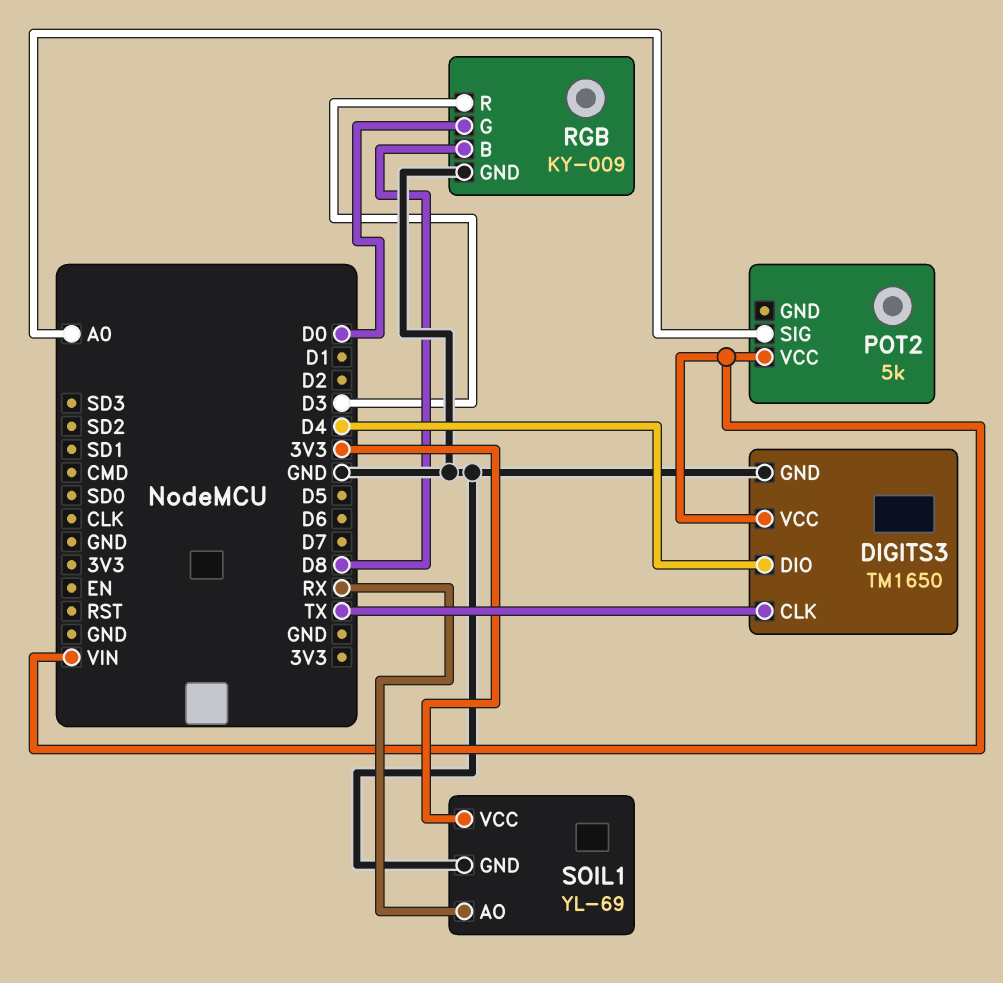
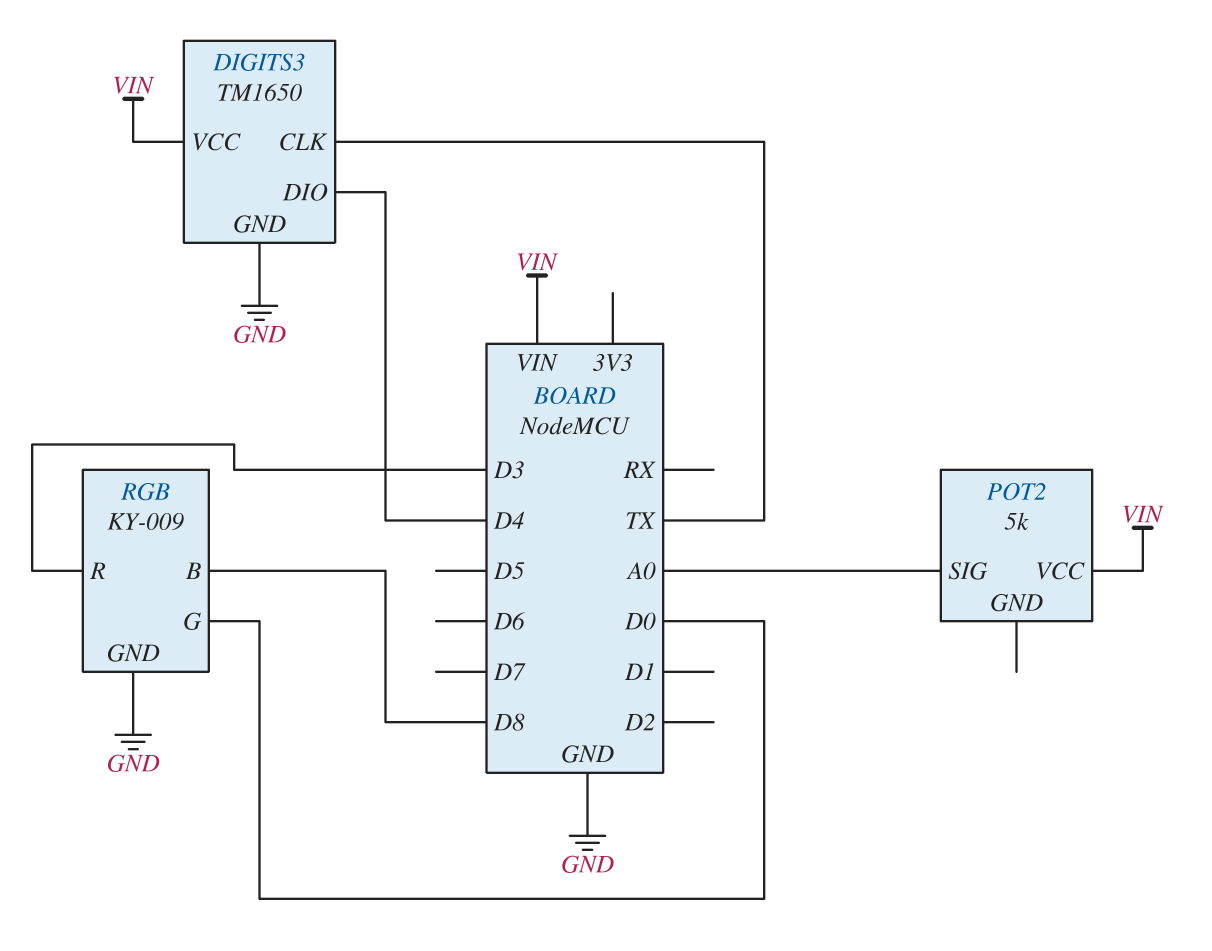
SOIL1: YL-69 -> none
SOIL1 pin AO: RX -> none
SOIL1 pin GND: GND -> none
SOIL1 pin VCC: 3V3 -> none

